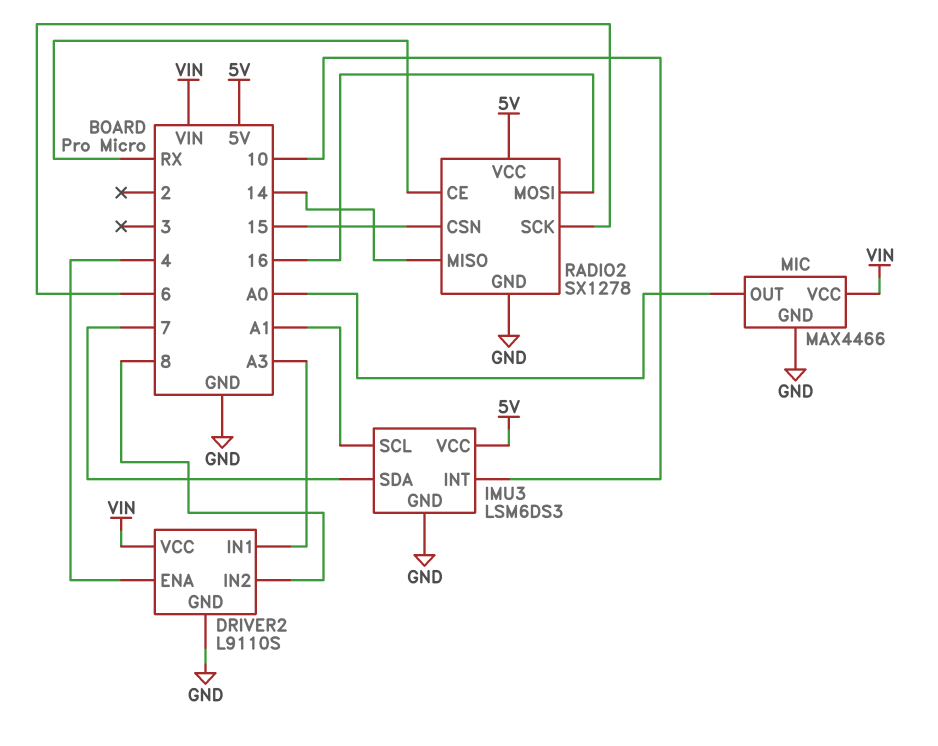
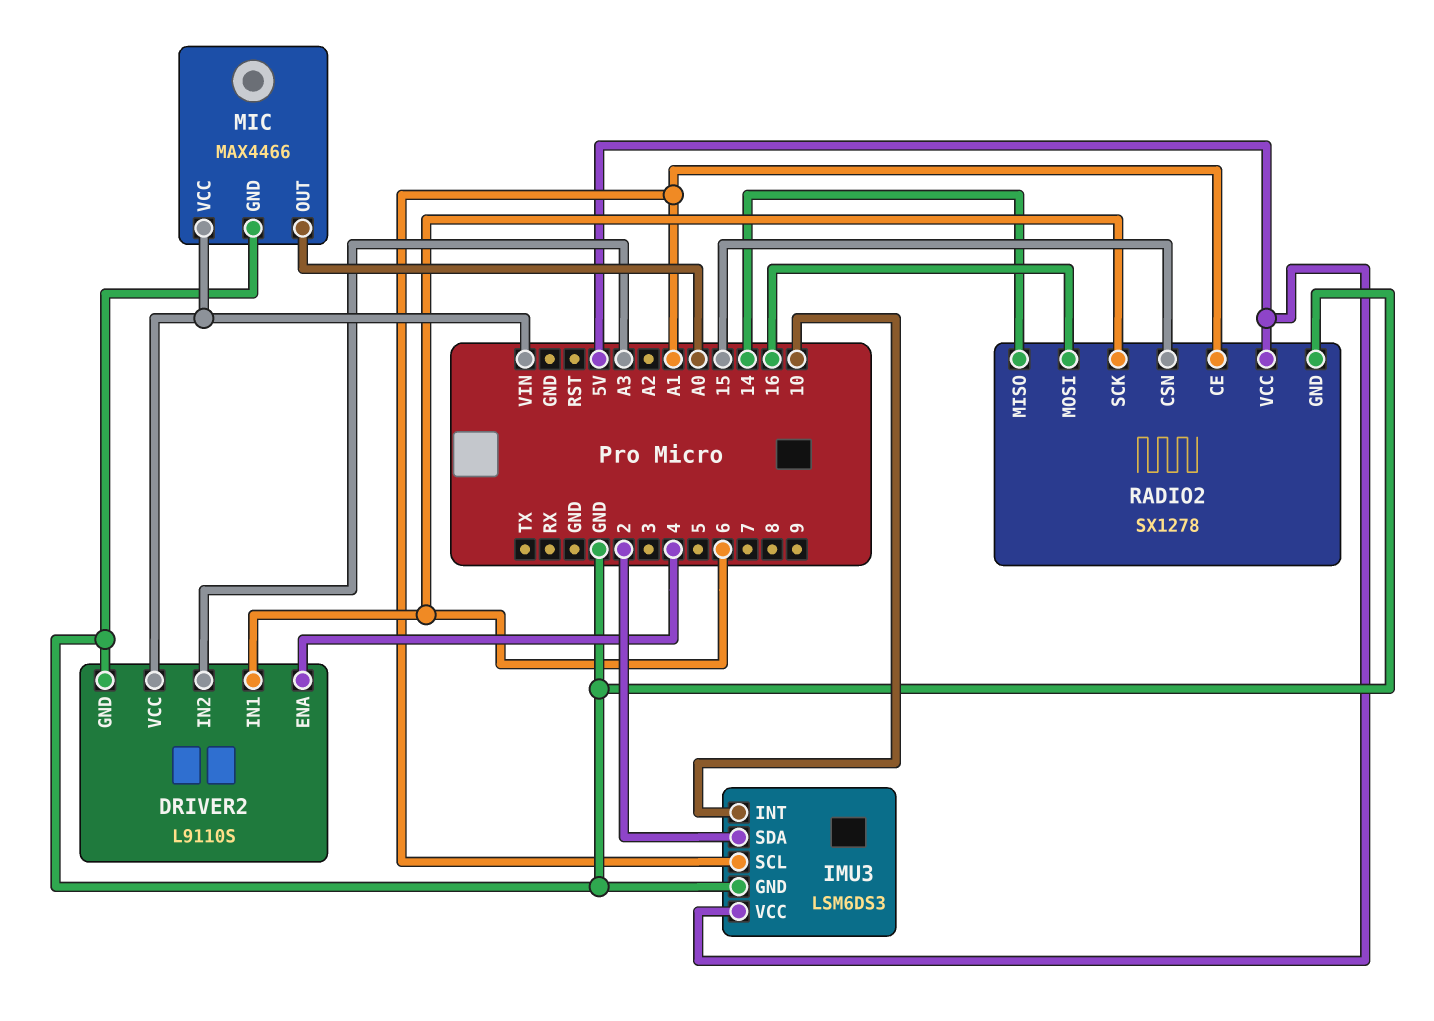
DRIVER2 pin IN1: A3 -> 6
DRIVER2 pin IN2: 8 -> A3
IMU3 pin SDA: 7 -> 2
RADIO2 pin CE: RX -> A1

